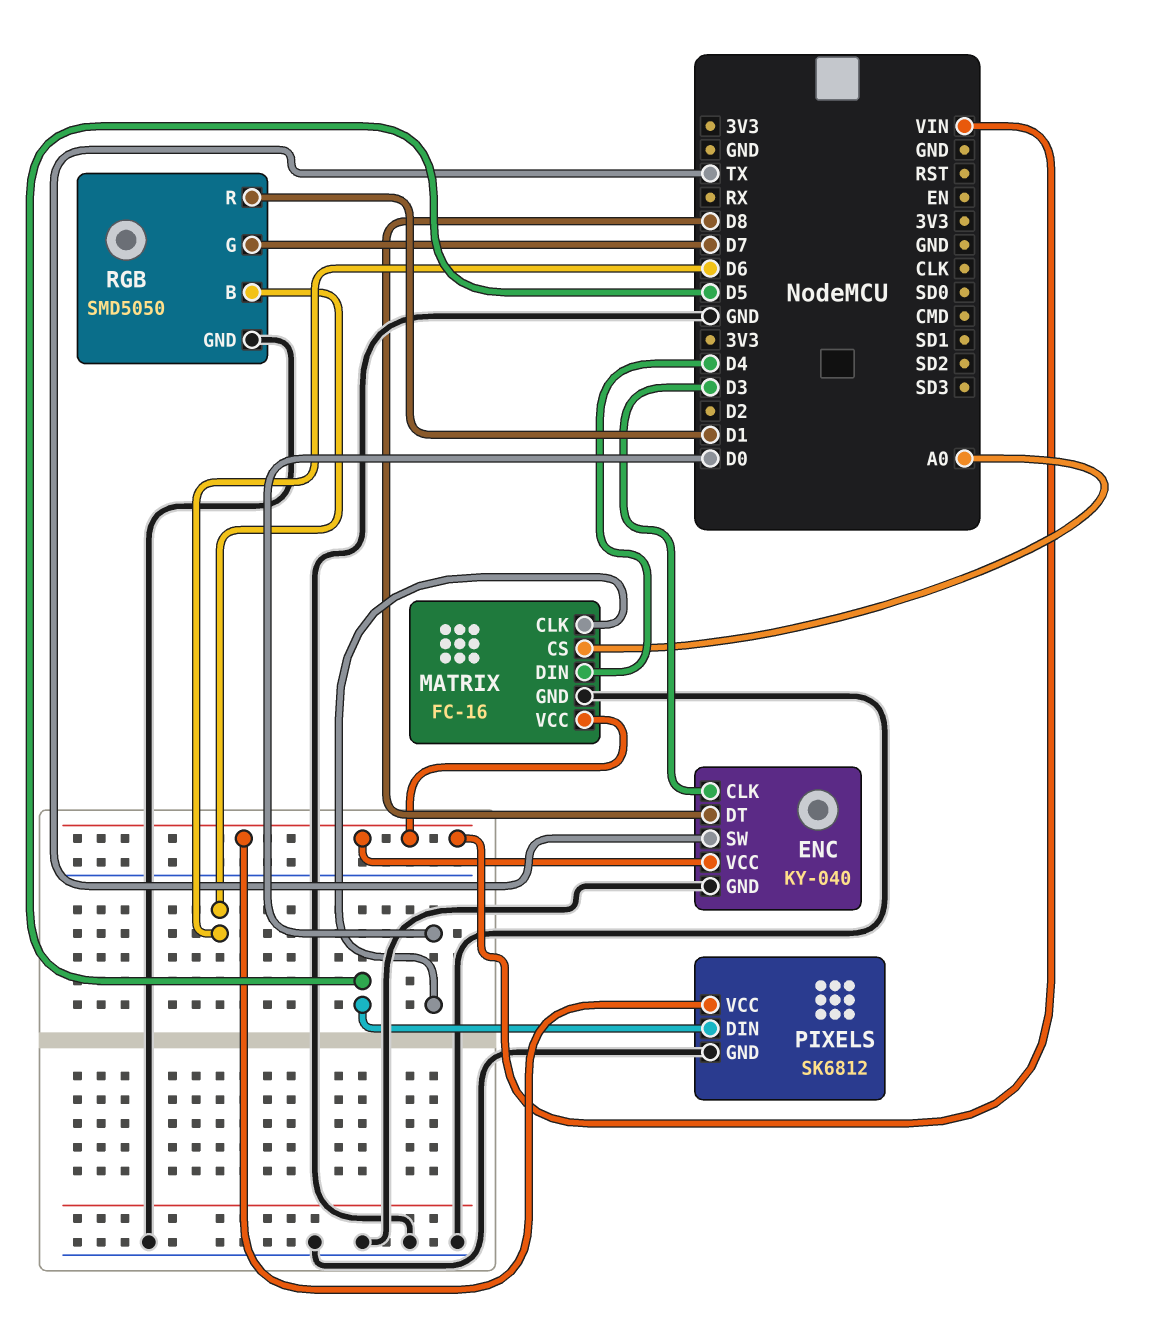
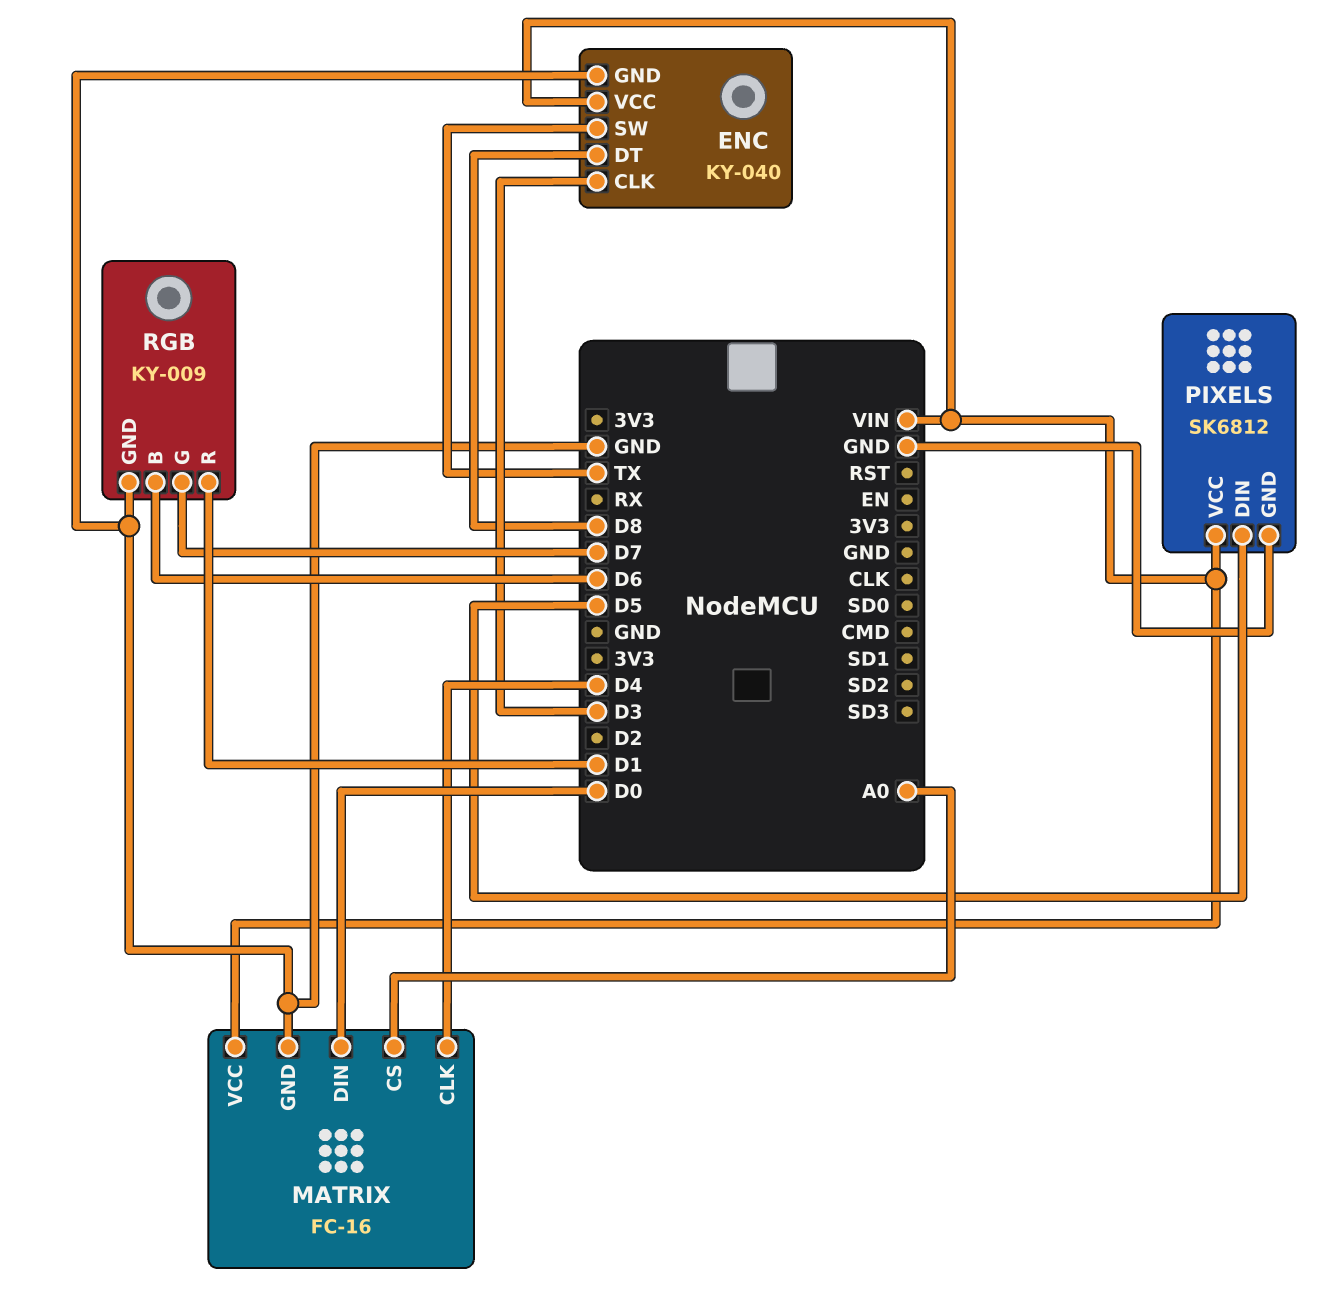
MATRIX pin CLK: D0 -> D4
MATRIX pin DIN: D4 -> D0
RGB: SMD5050 -> KY-009

